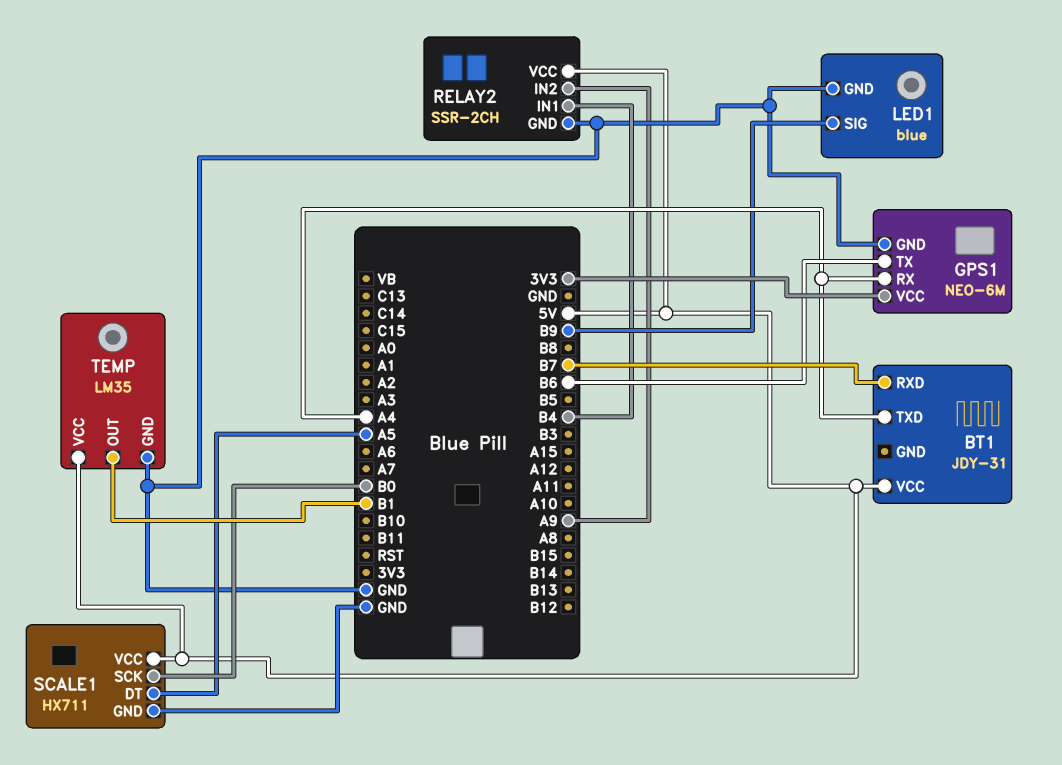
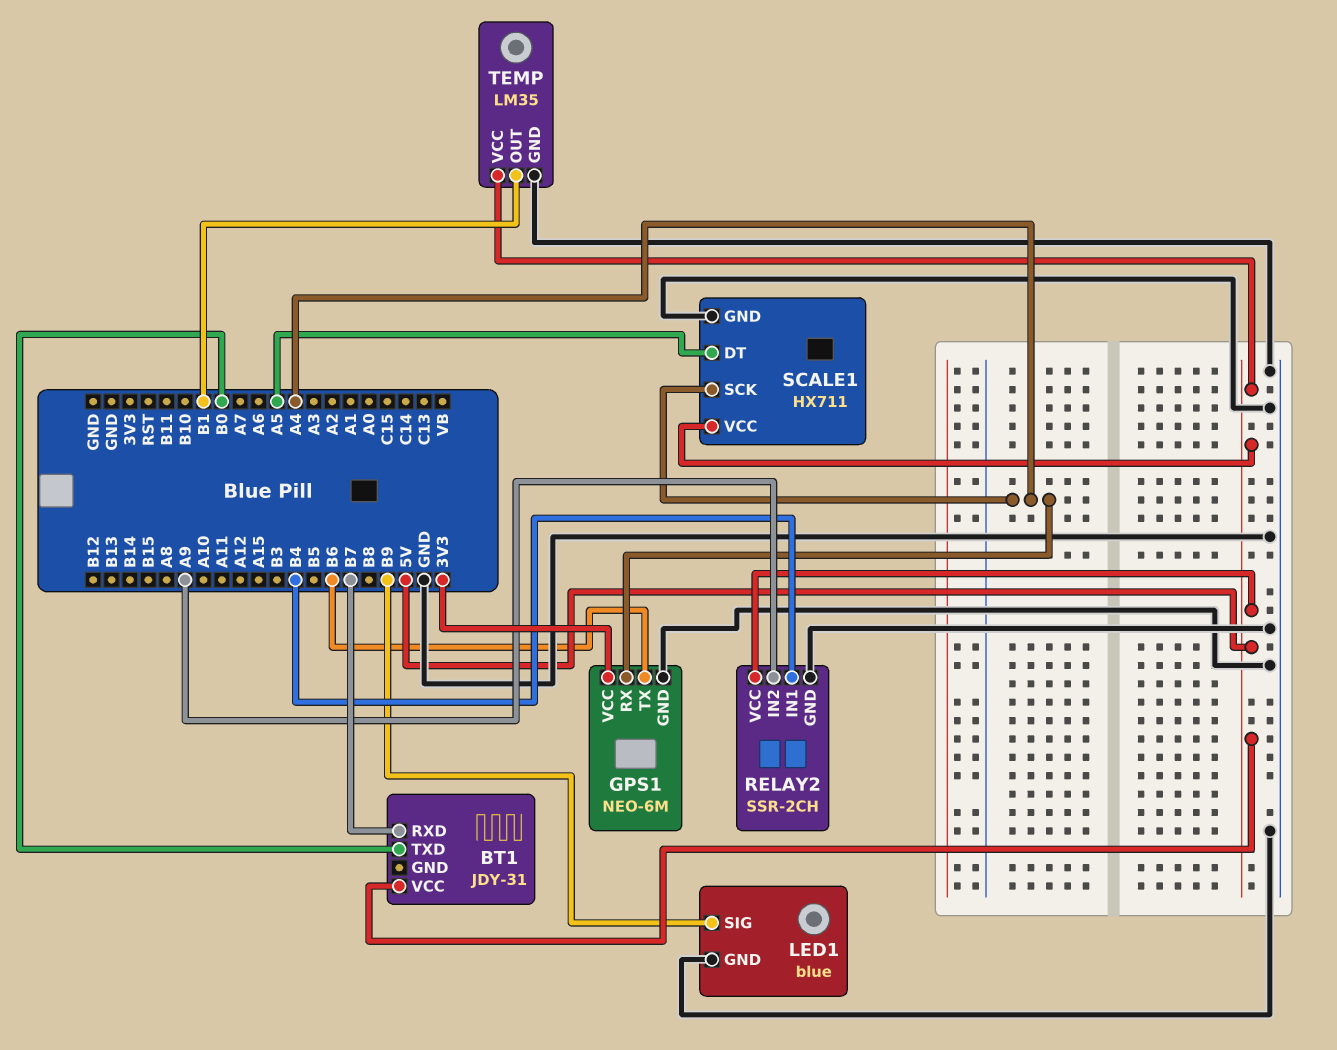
BT1 pin TXD: A4 -> B0
SCALE1 pin SCK: B0 -> A4

